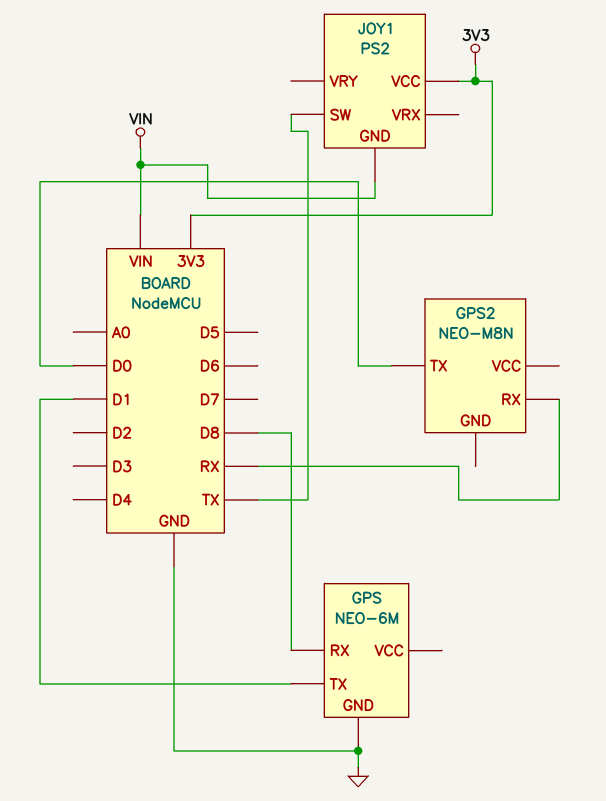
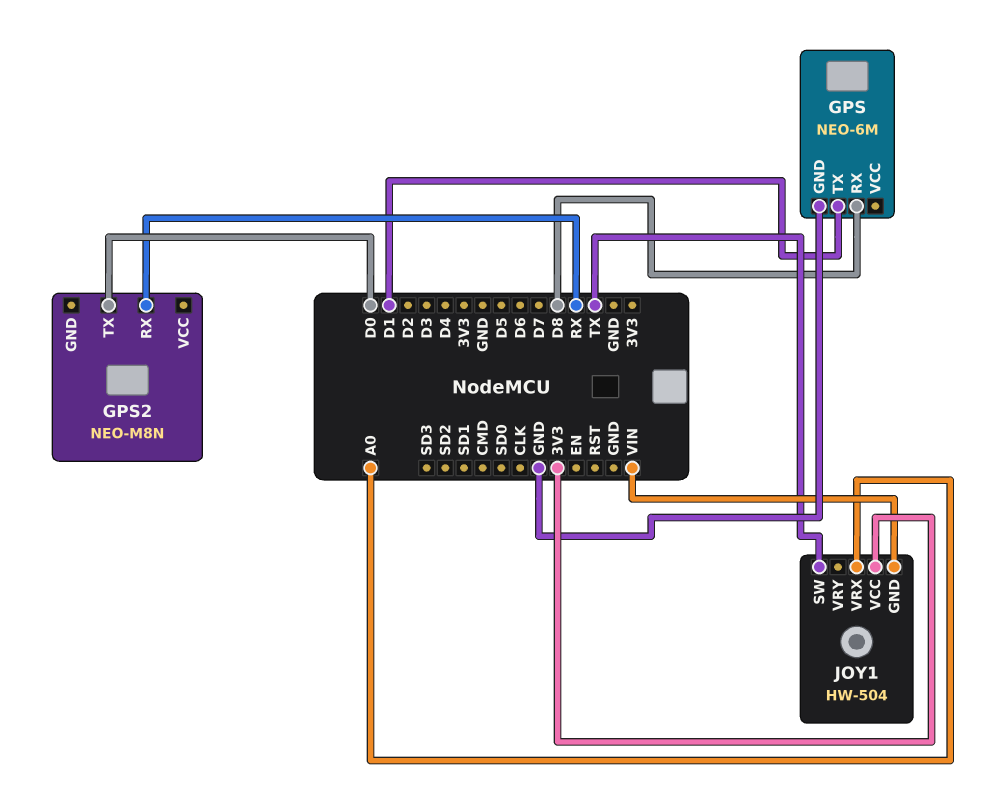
JOY1: PS2 -> HW-504
JOY1 pin VRX: none -> A0

